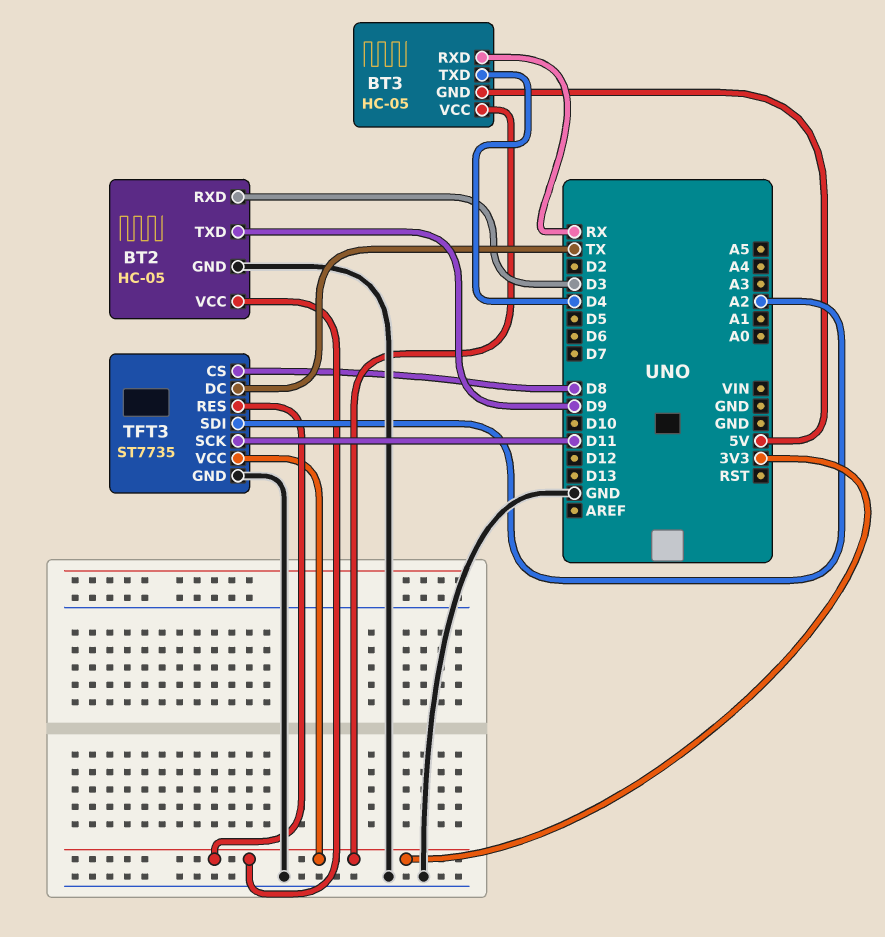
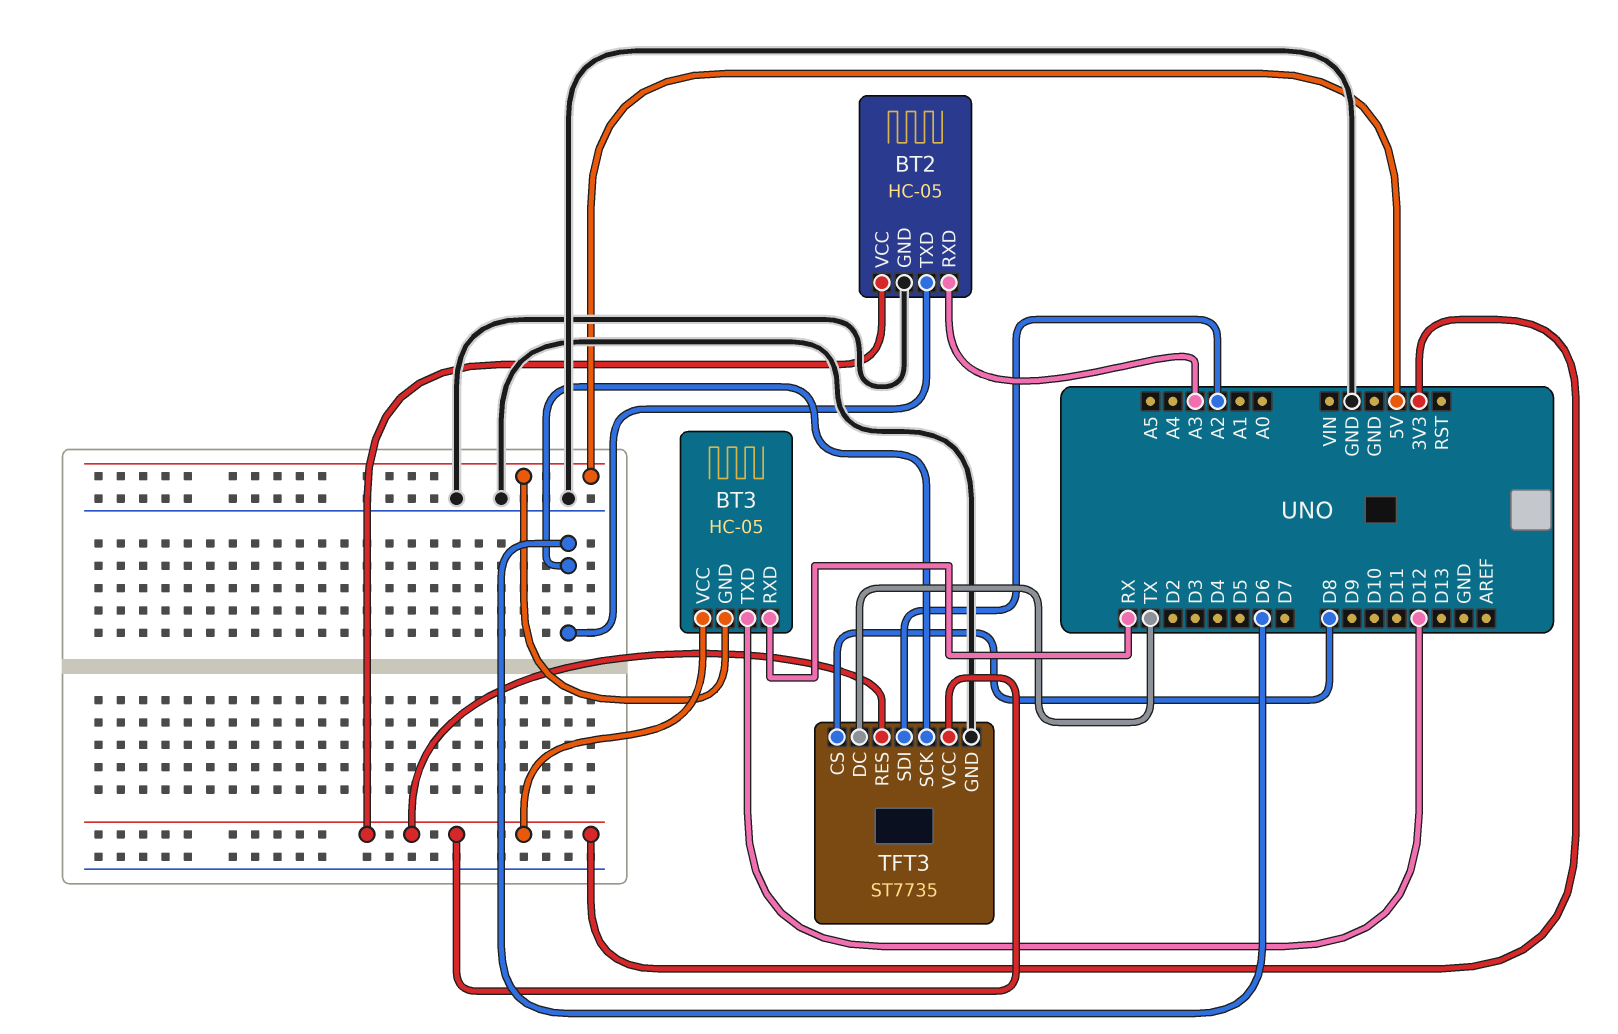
BT2 pin RXD: D3 -> A3
BT2 pin TXD: D9 -> D6
BT3 pin TXD: D4 -> D12
TFT3 pin SCK: D11 -> D6

